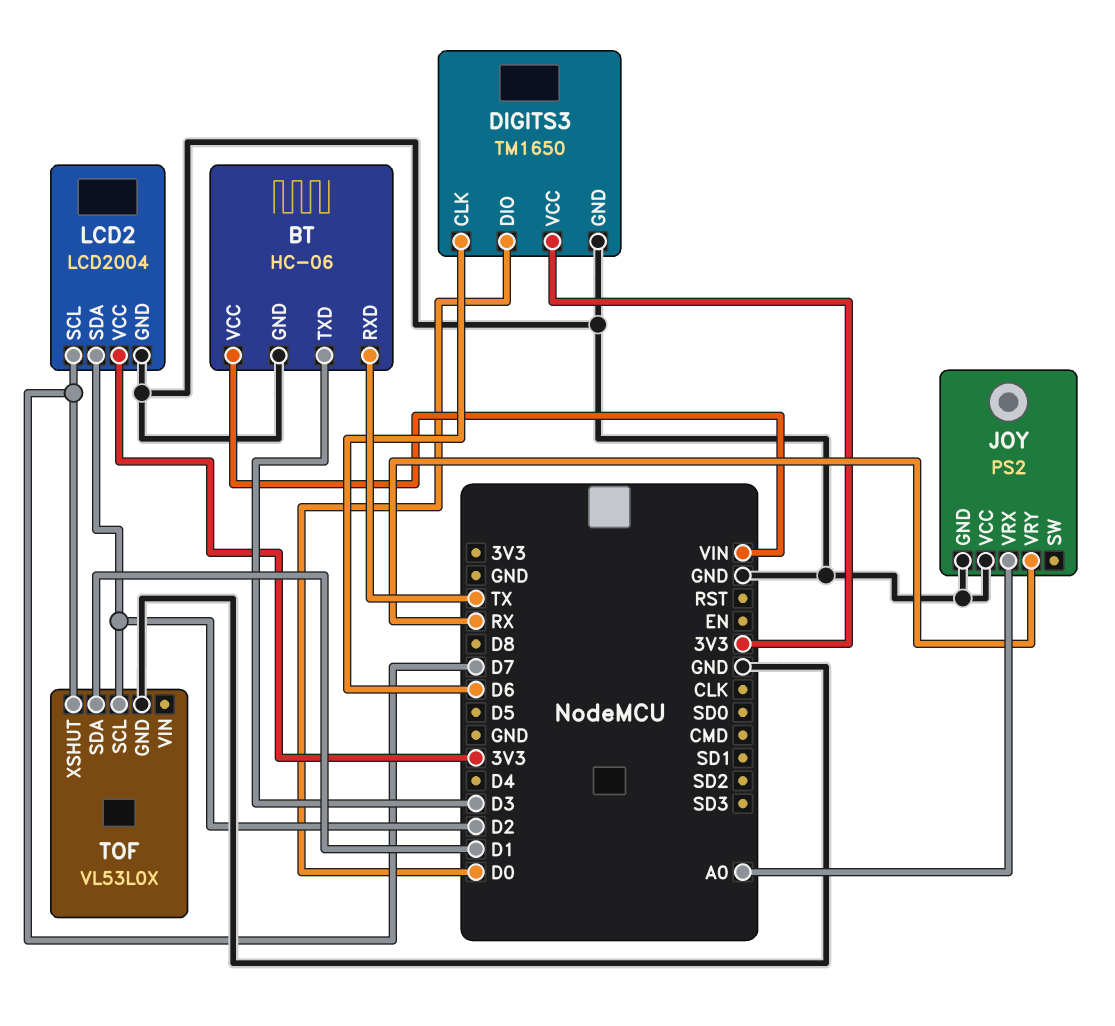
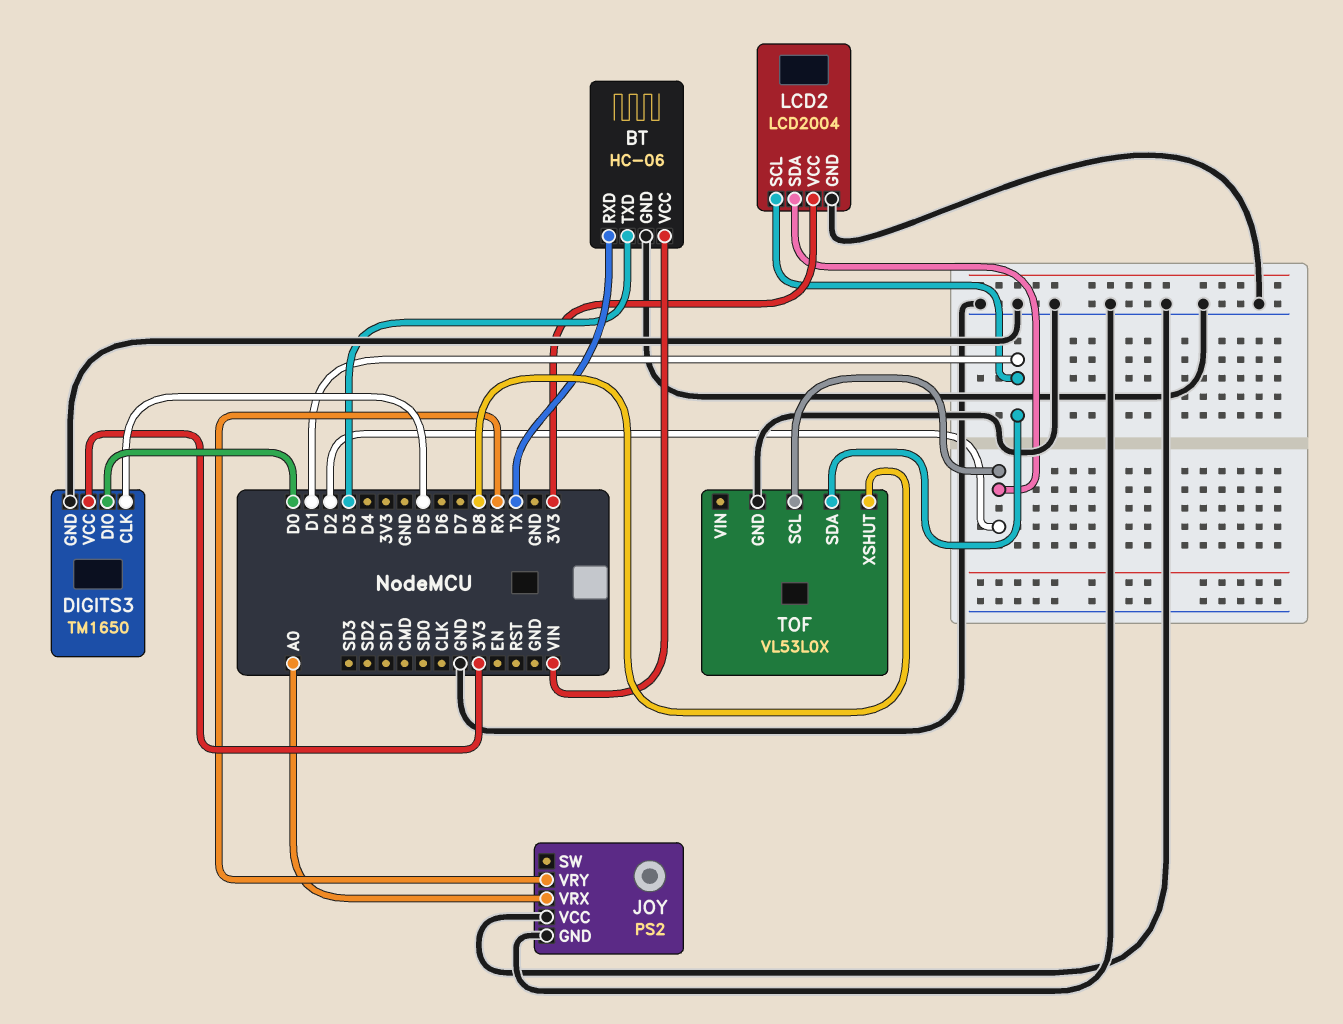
DIGITS3 pin CLK: D6 -> D5
LCD2 pin SCL: D7 -> D1
TOF pin XSHUT: D7 -> D8

